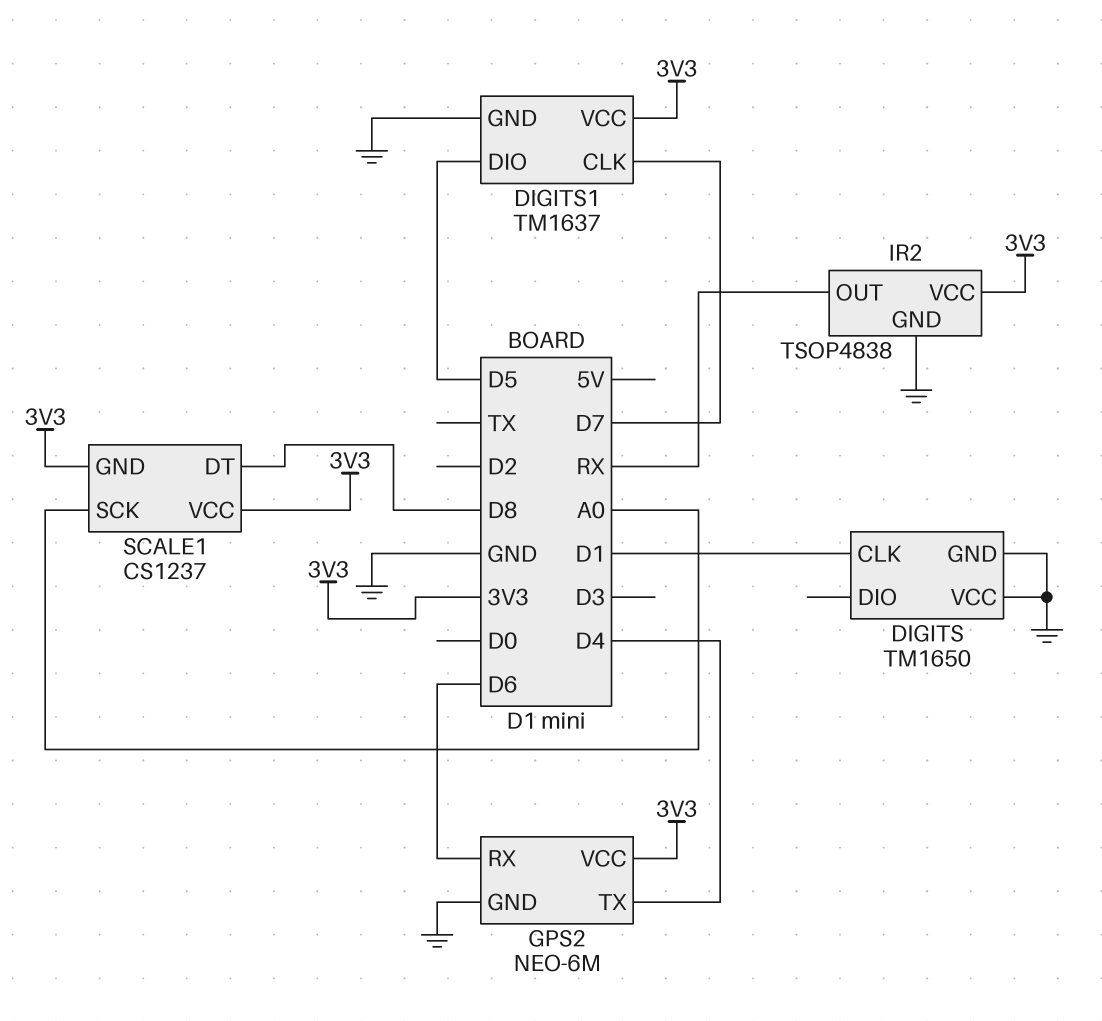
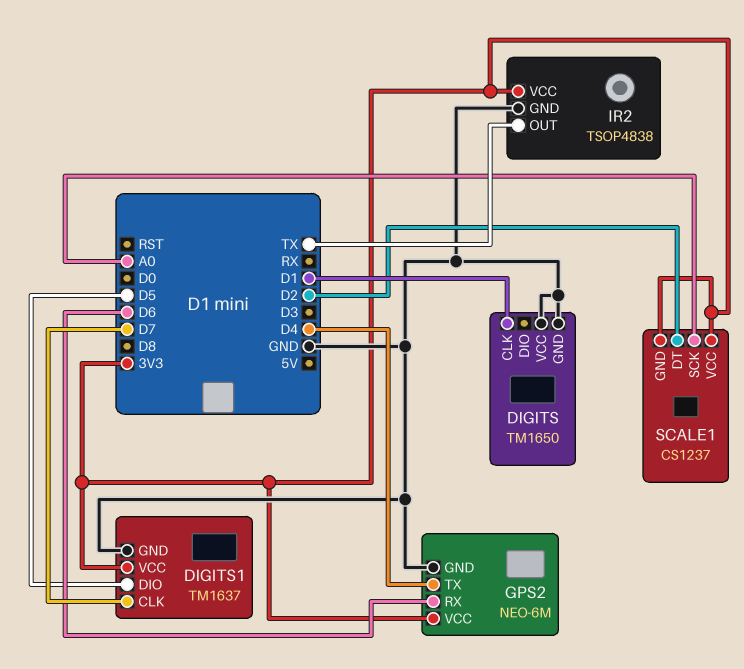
IR2 pin OUT: RX -> TX
SCALE1 pin DT: D8 -> D2

